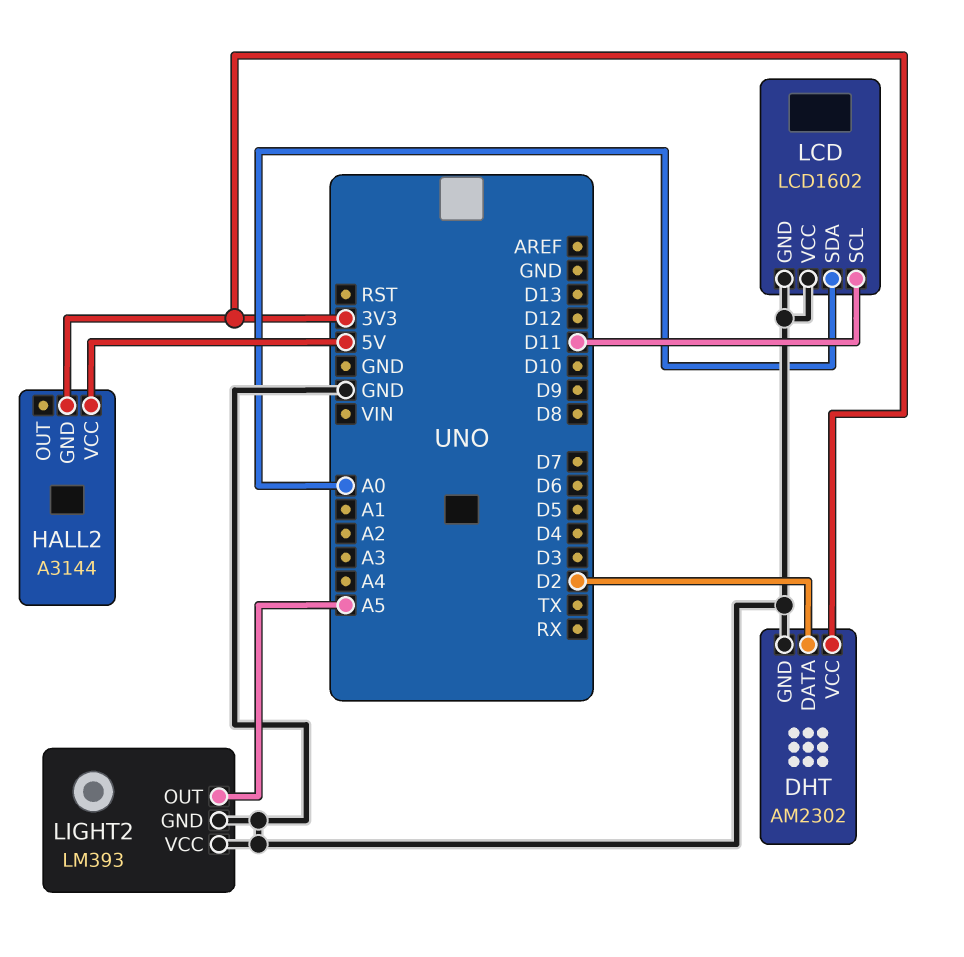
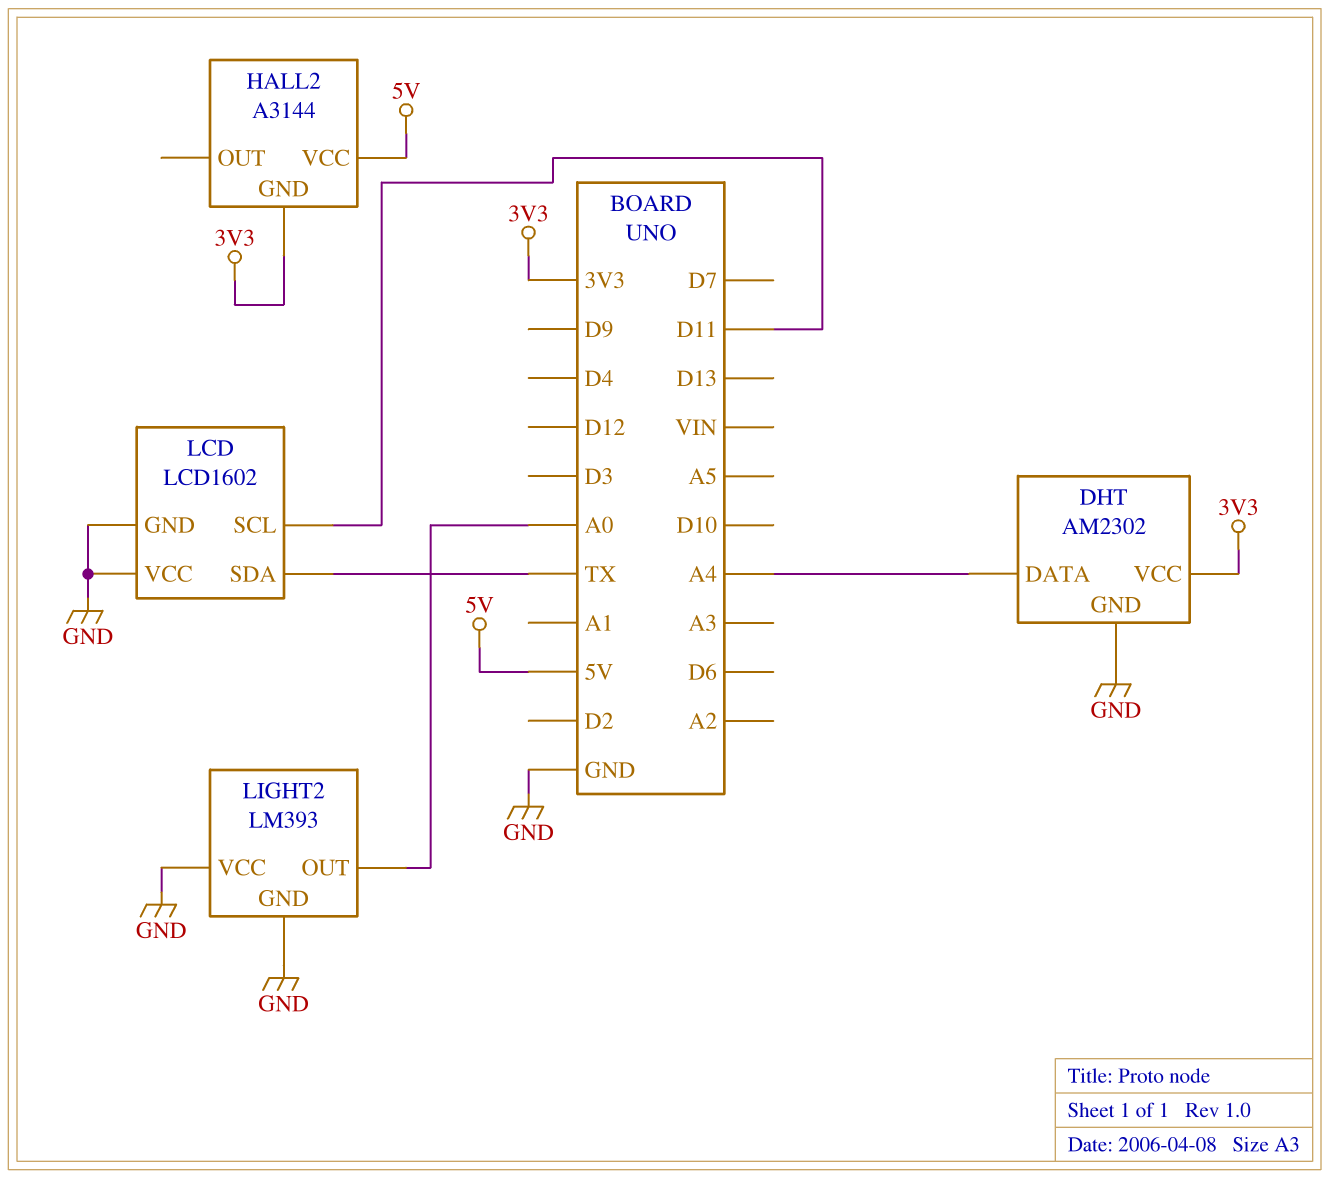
DHT pin DATA: D2 -> A4
LCD pin SDA: A0 -> TX
LIGHT2 pin OUT: A5 -> A0

